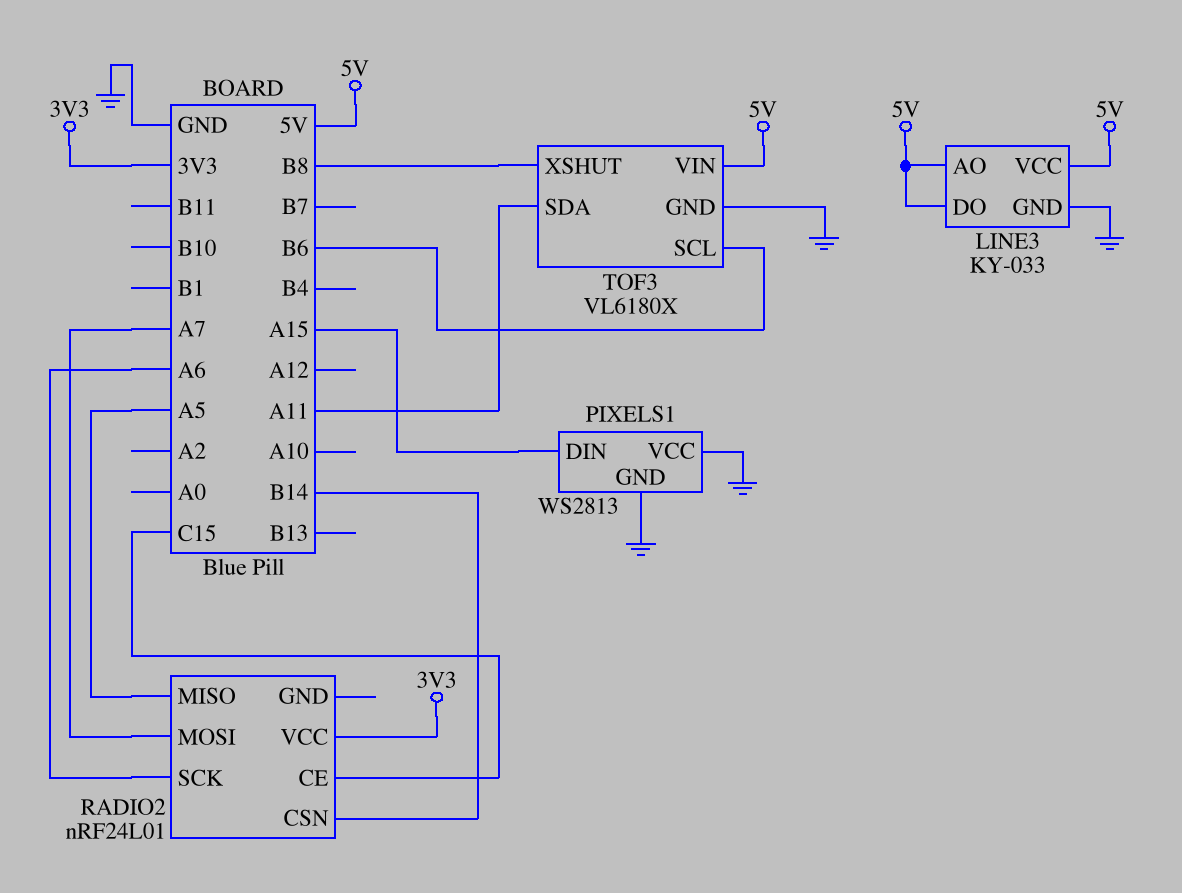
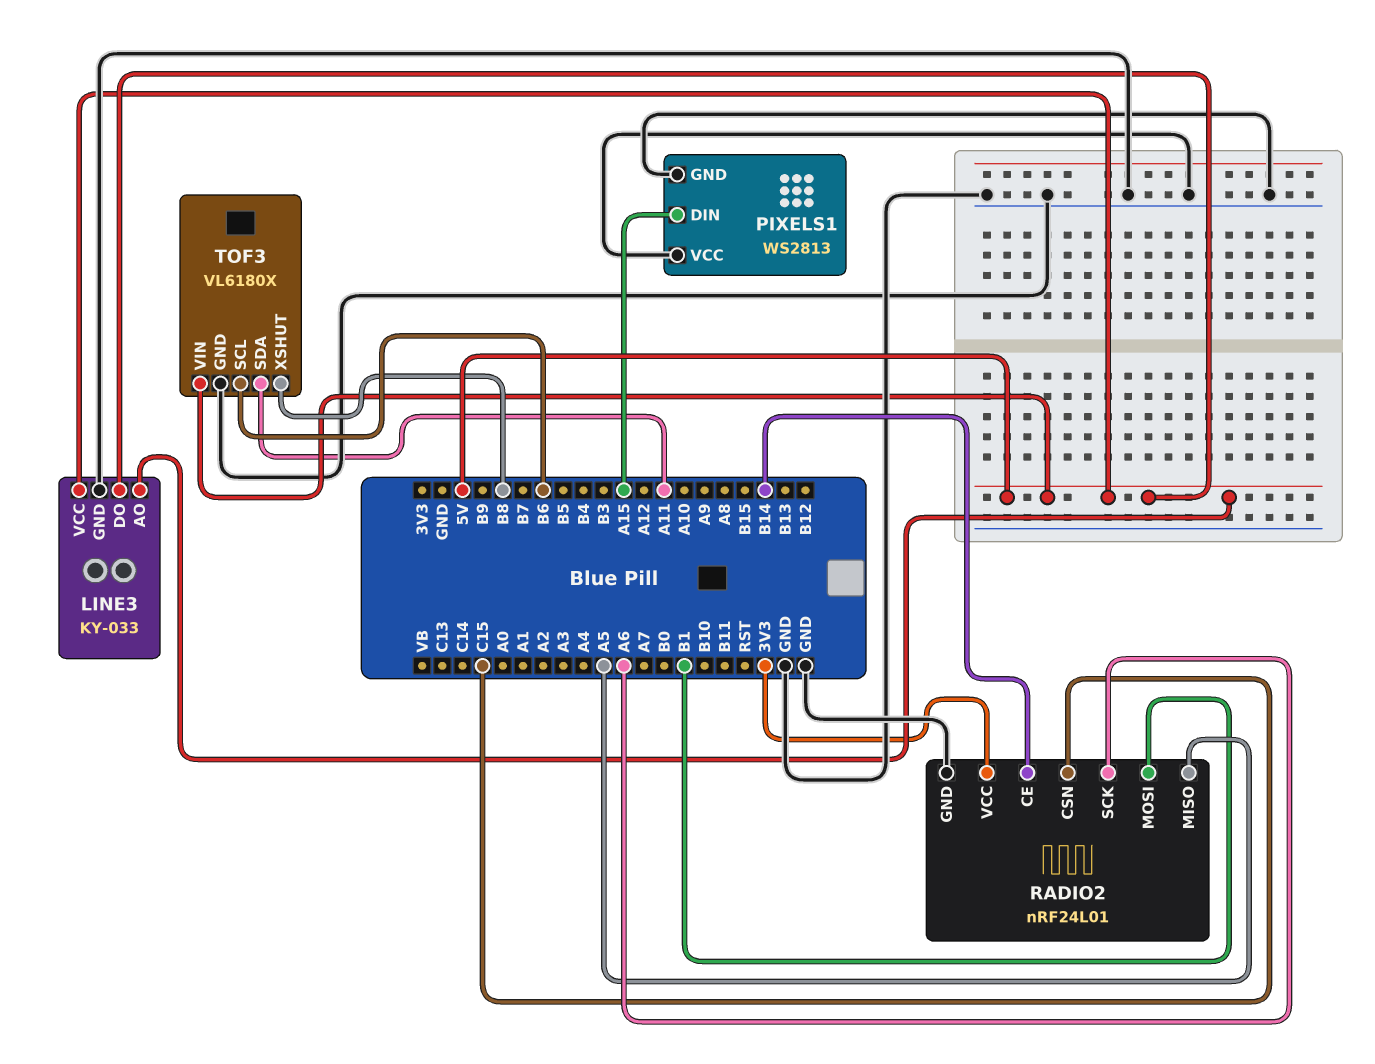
RADIO2 pin CE: C15 -> B14
RADIO2 pin CSN: B14 -> C15
RADIO2 pin GND: none -> GND
RADIO2 pin MOSI: A7 -> B1

